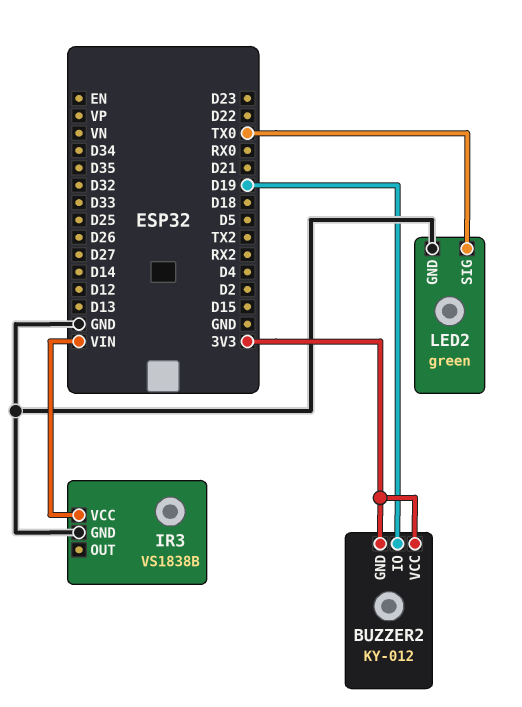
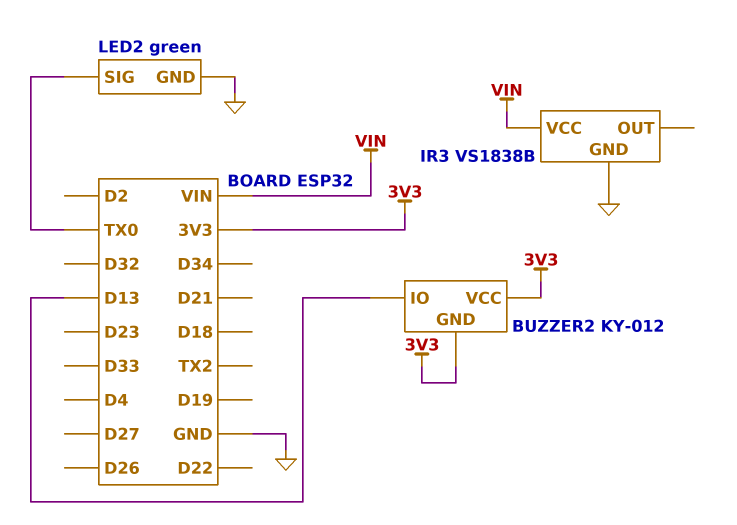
BUZZER2 pin IO: D19 -> D13

